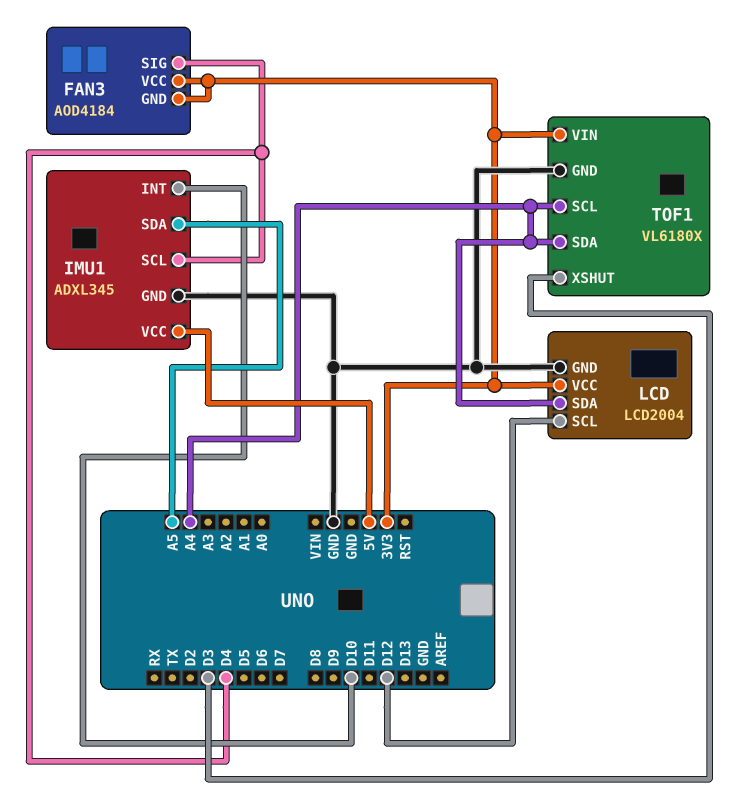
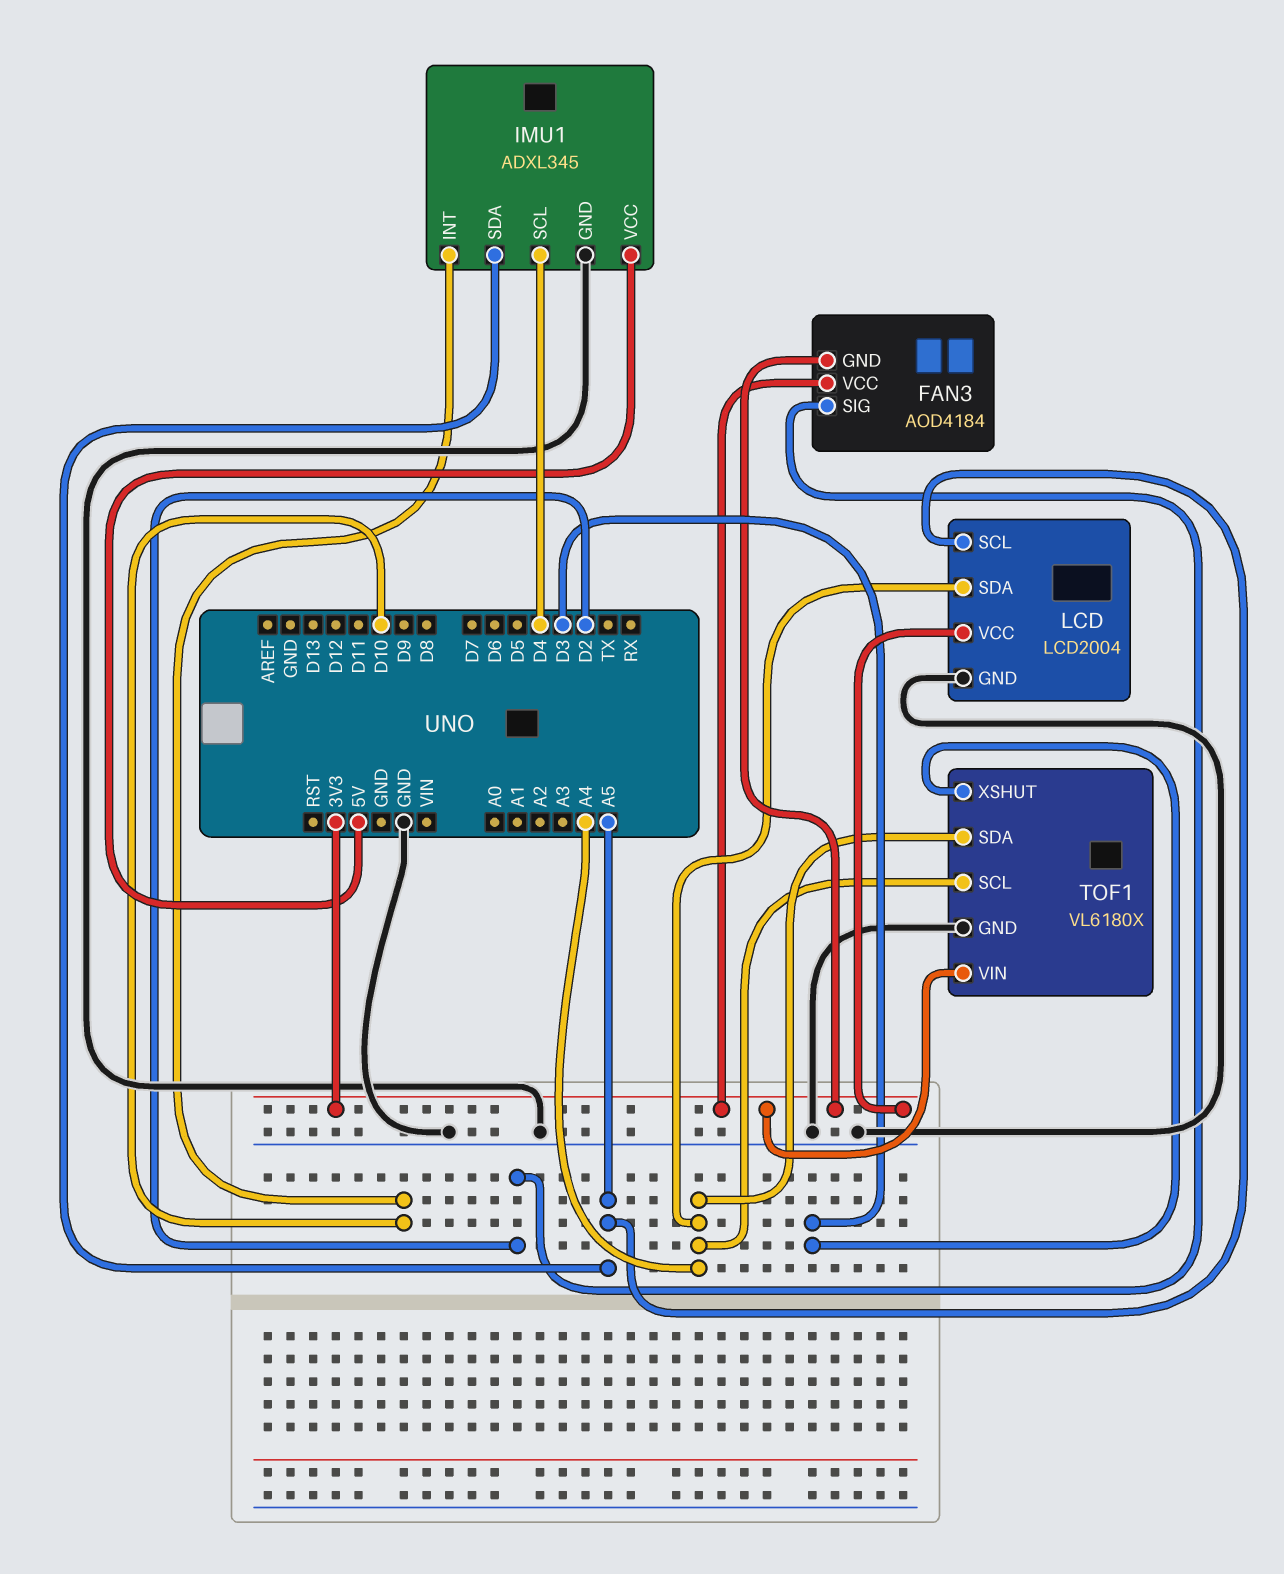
FAN3 pin SIG: D4 -> D2
LCD pin SCL: D12 -> A5

